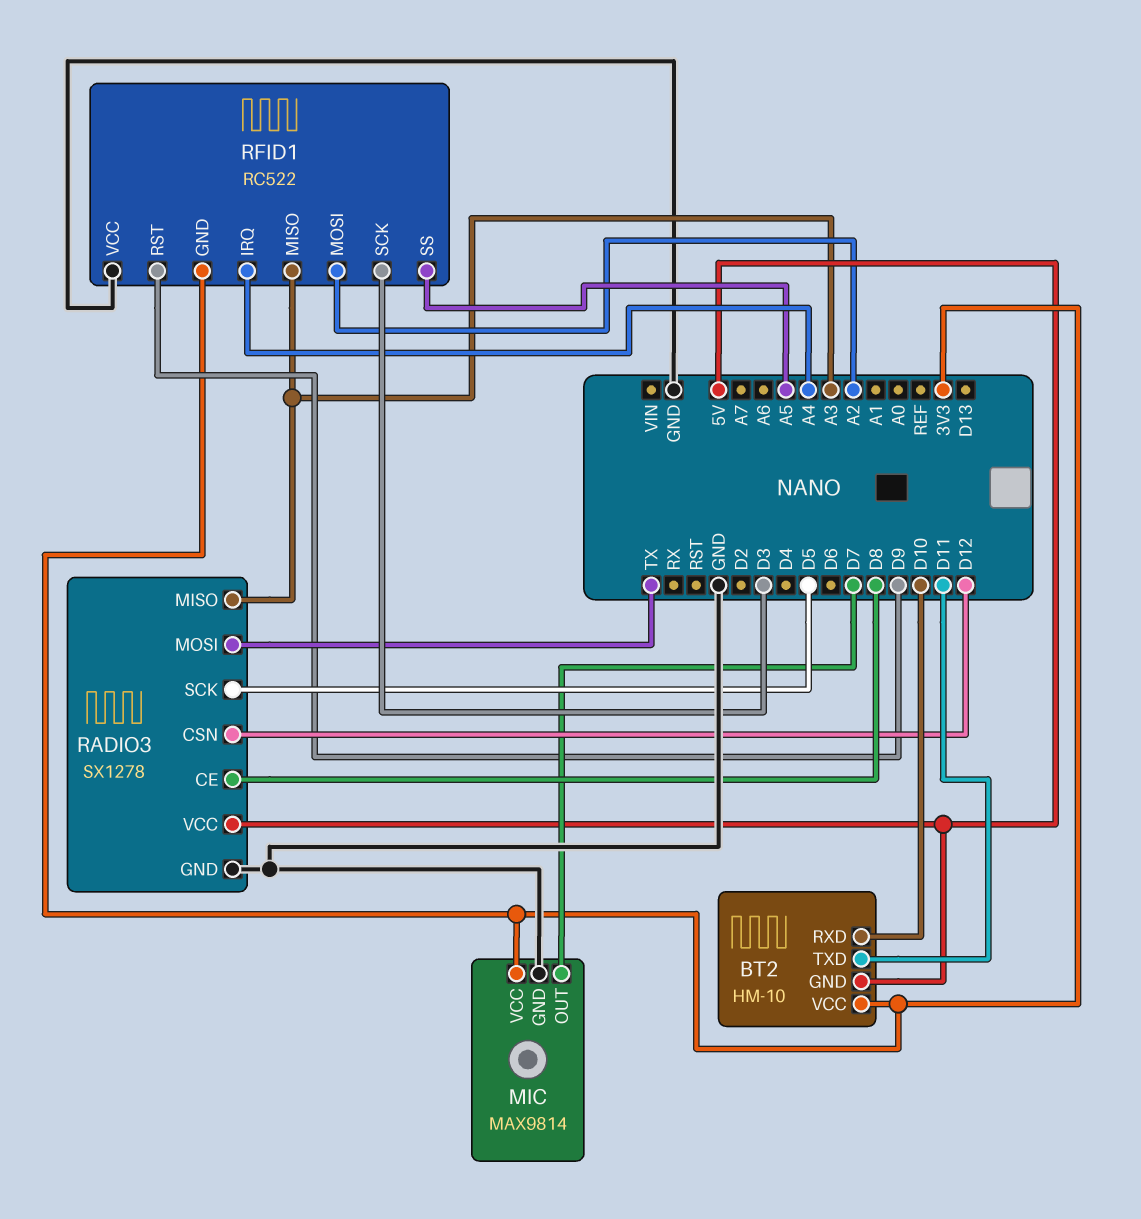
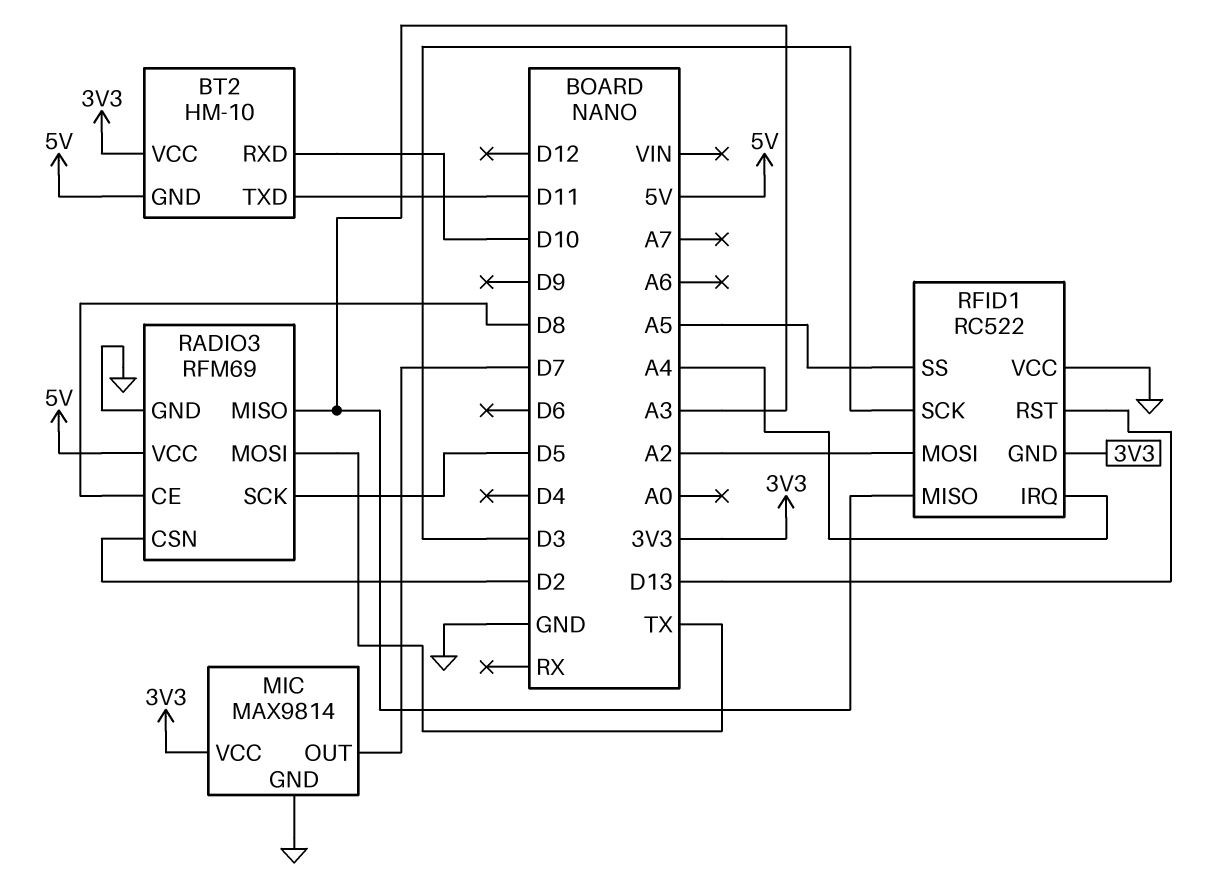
RADIO3: SX1278 -> RFM69
RADIO3 pin CSN: D12 -> D2
RFID1 pin RST: D9 -> D13

